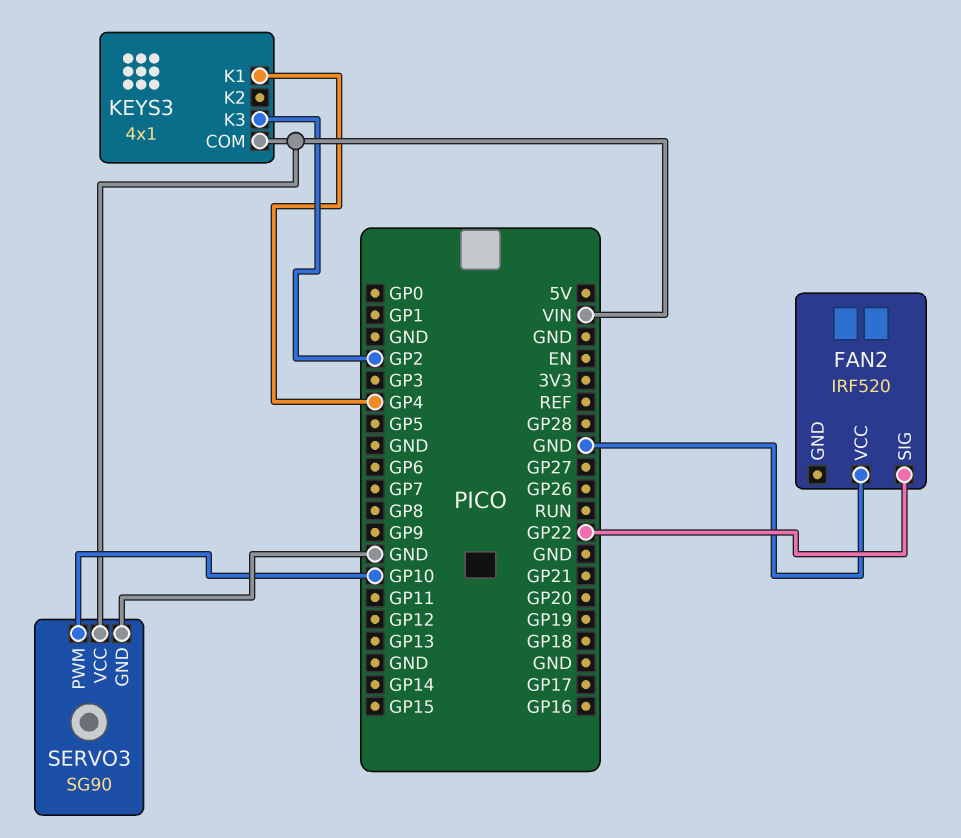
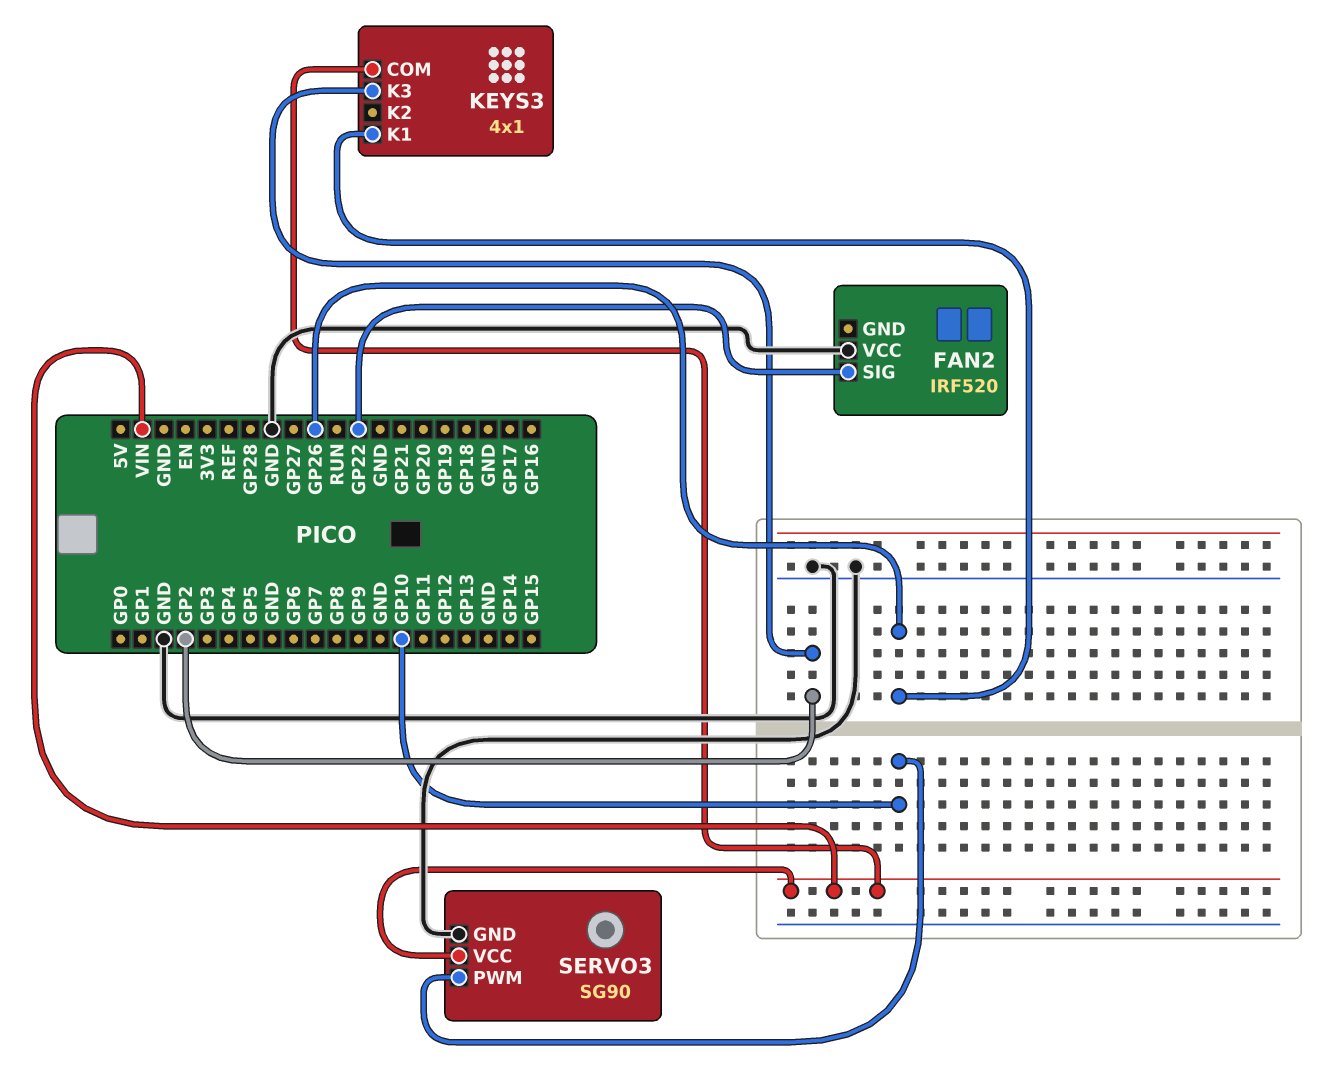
KEYS3 pin K1: GP4 -> GP26

